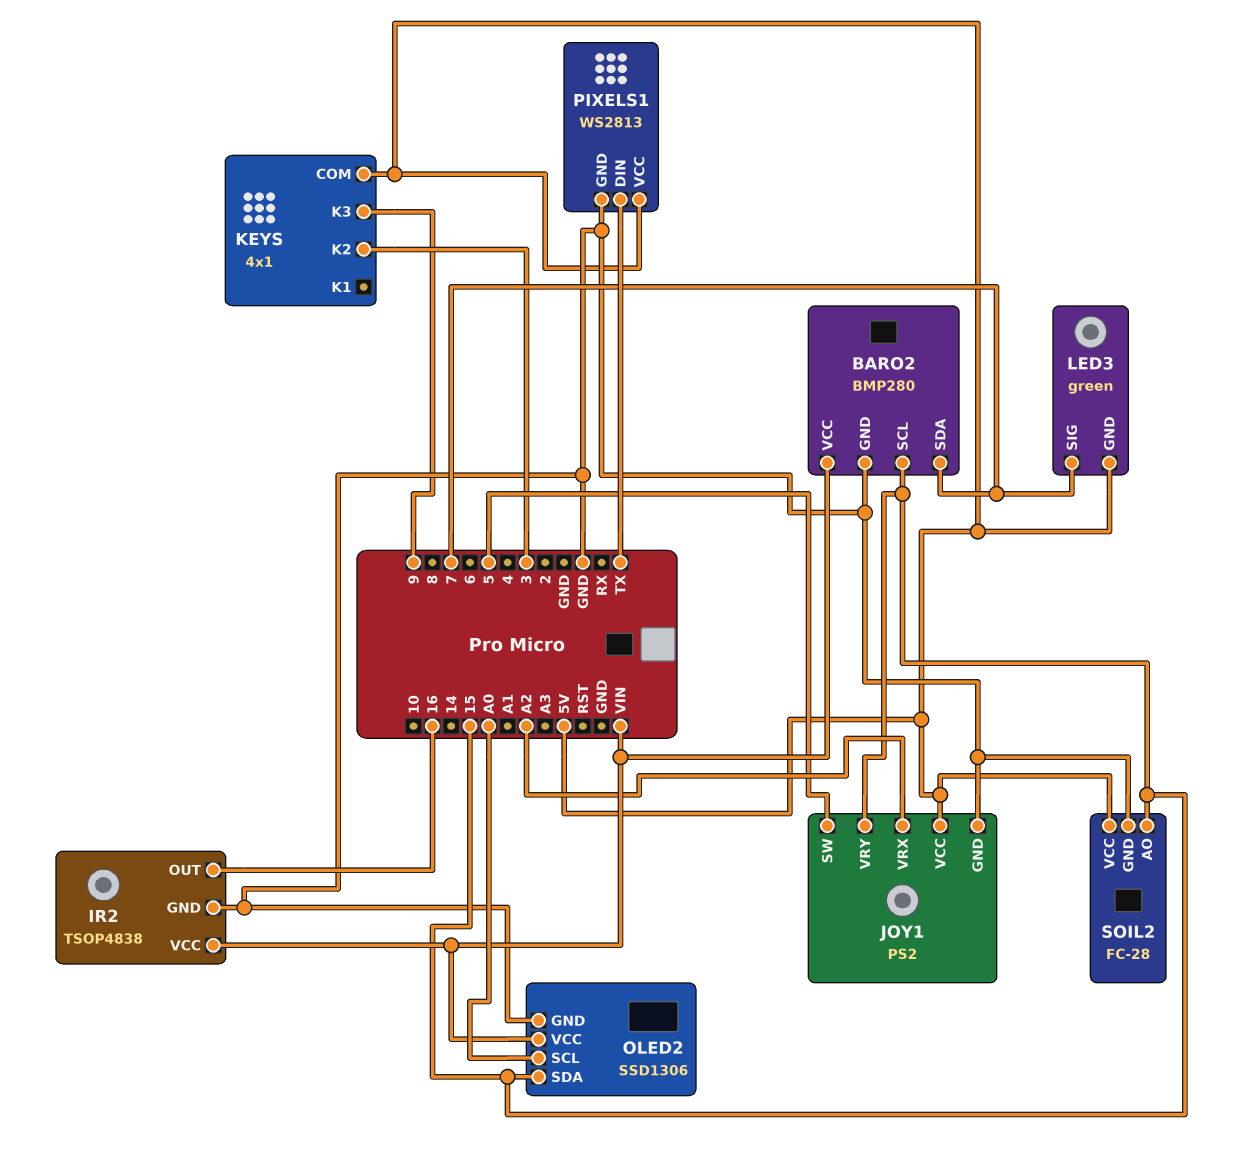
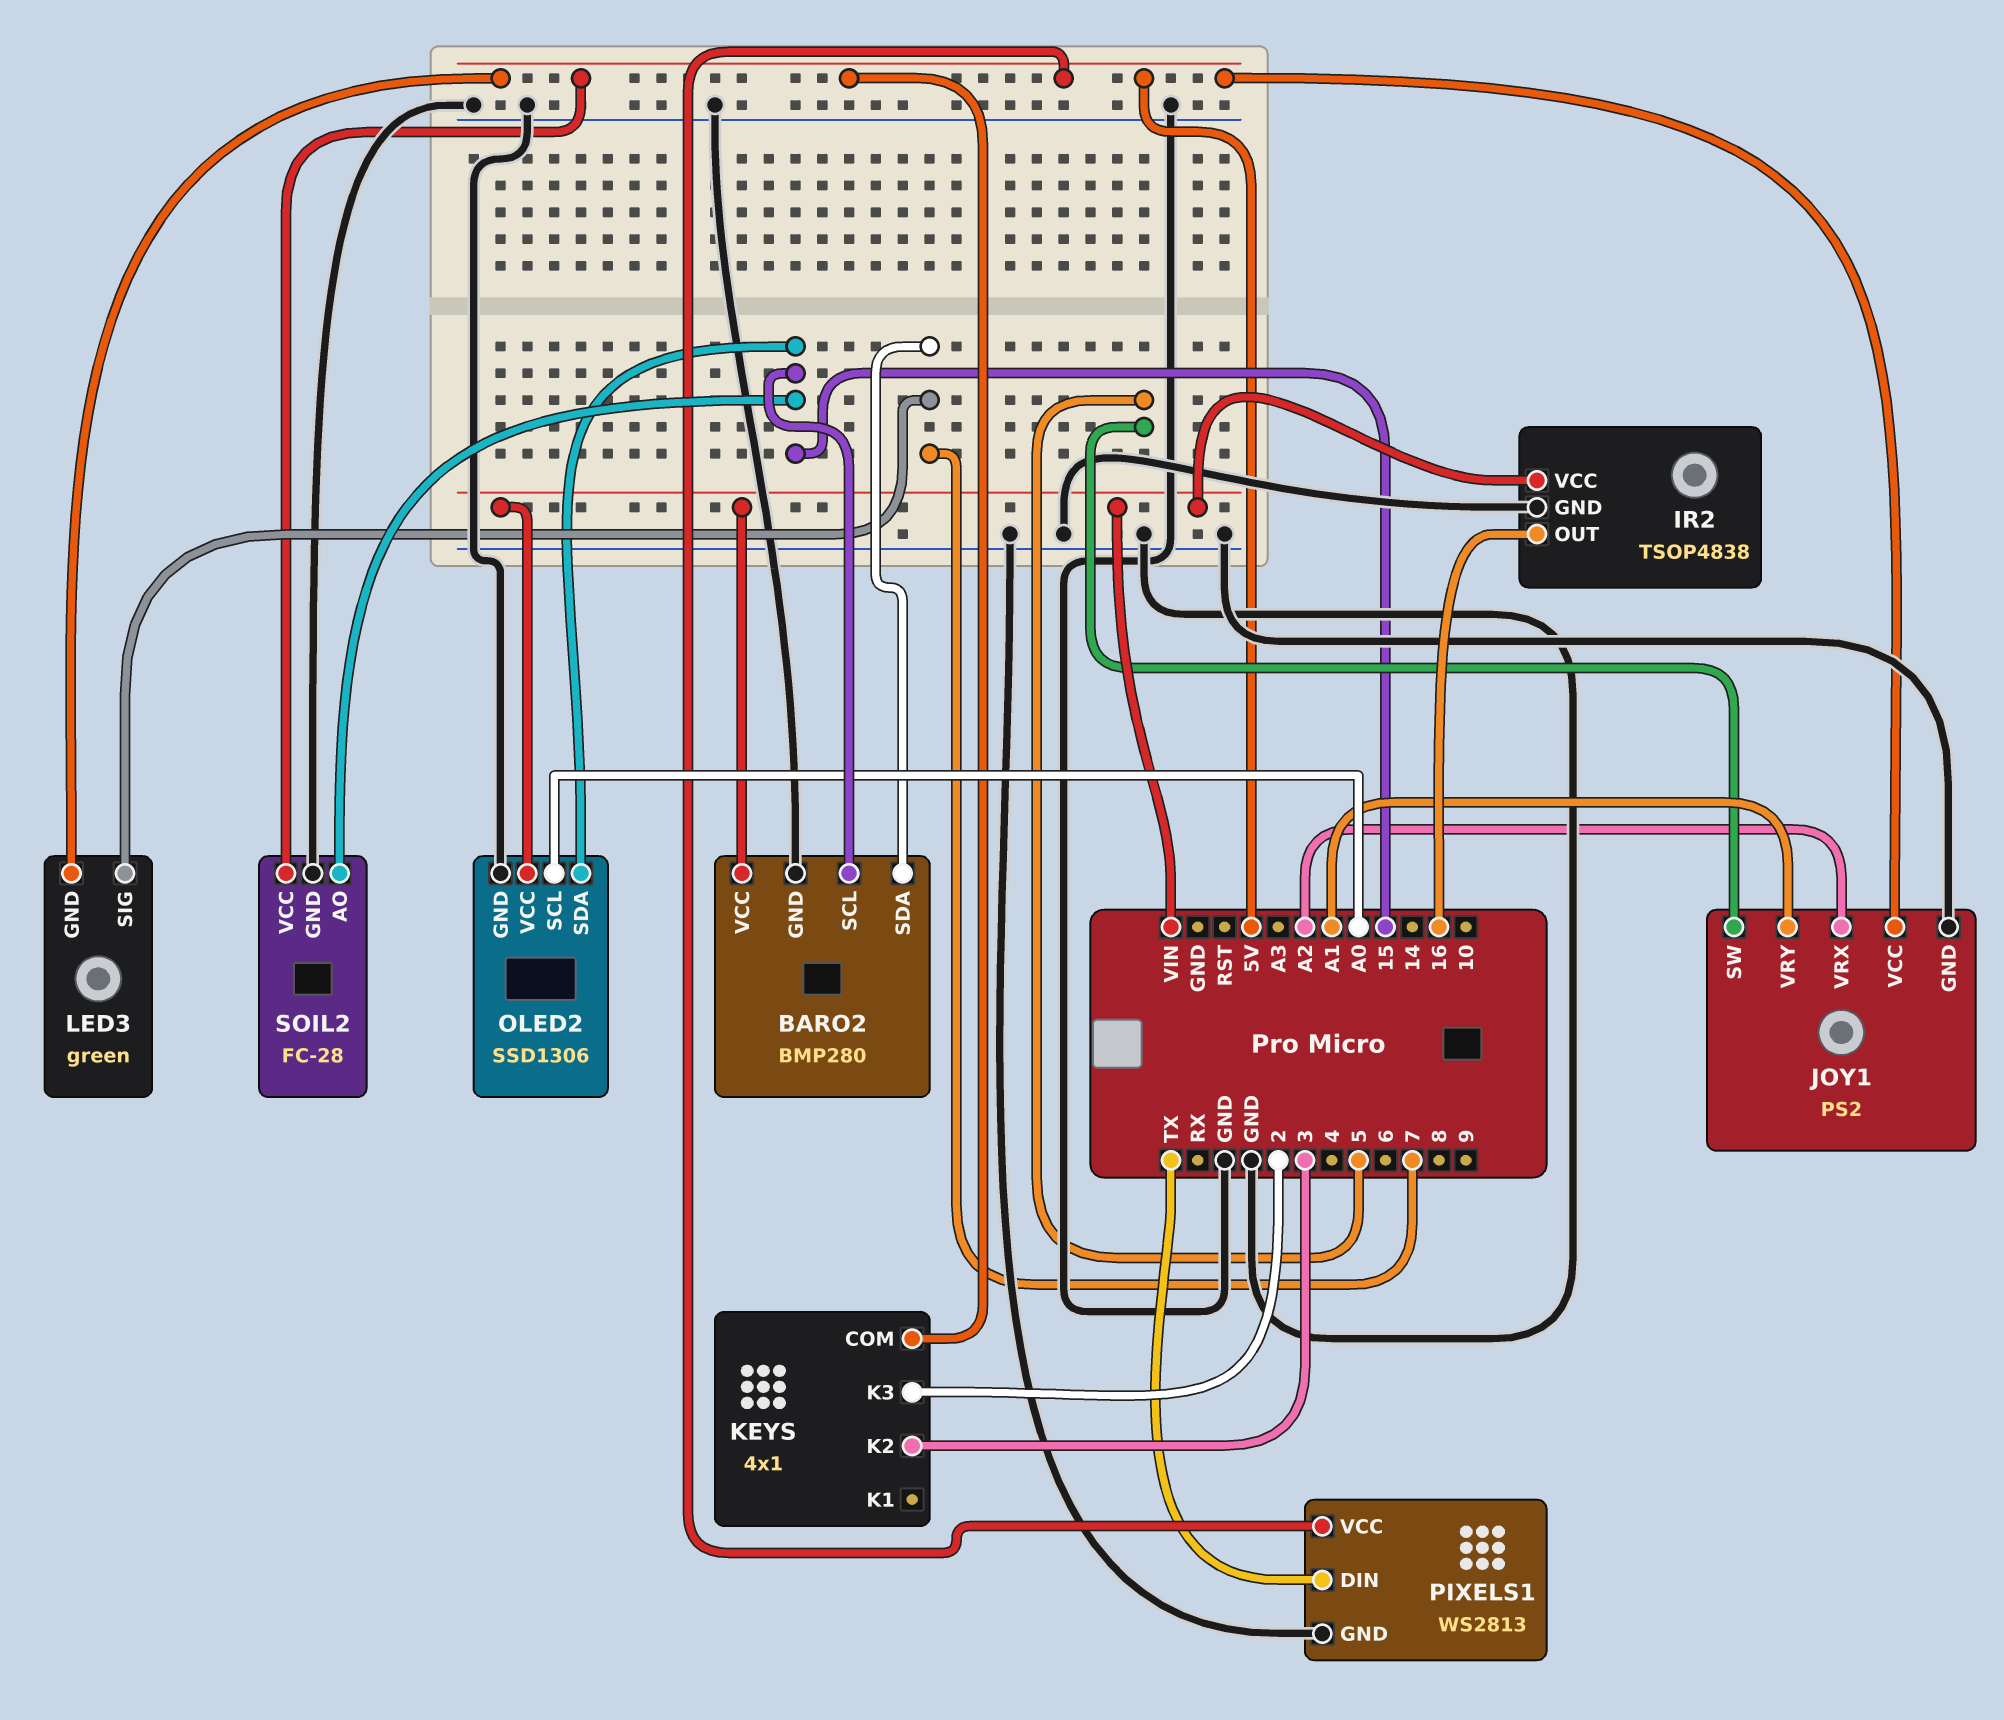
JOY1 pin VRY: 15 -> A1
KEYS pin K3: 9 -> 2

